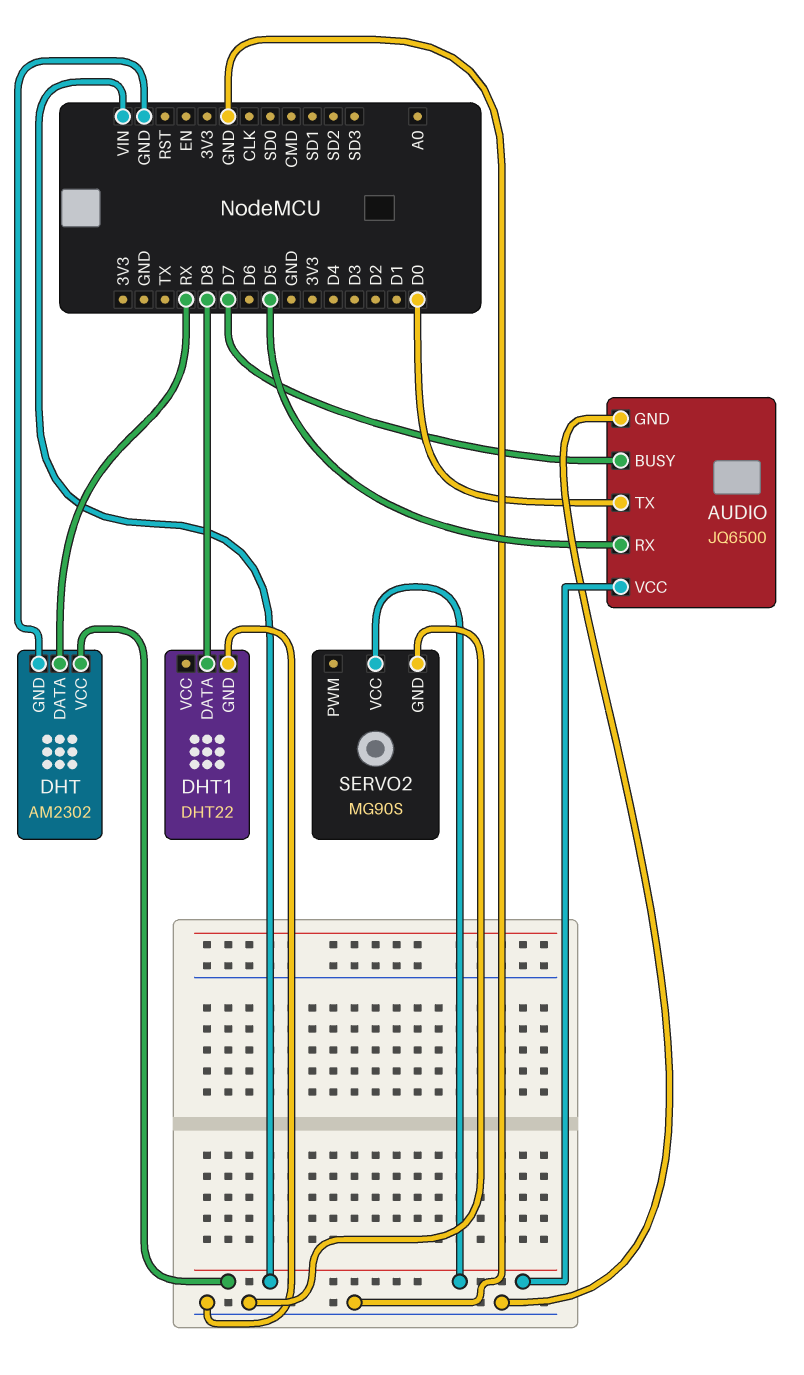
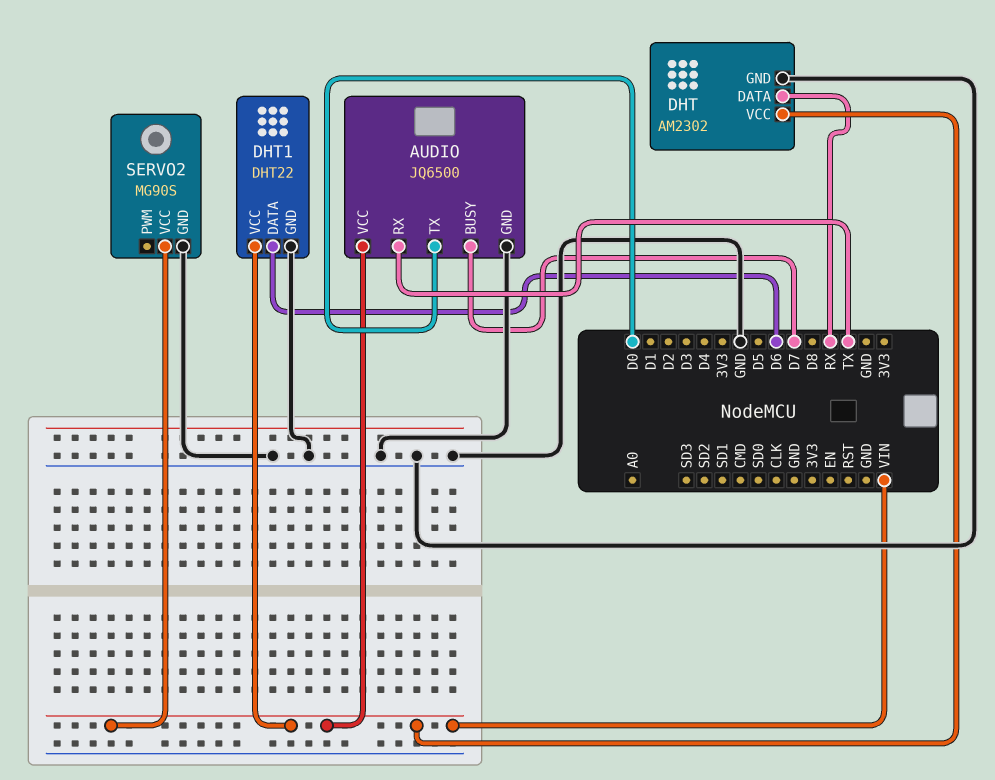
AUDIO pin RX: D5 -> TX
DHT1 pin DATA: D8 -> D6
DHT1 pin VCC: none -> VIN

